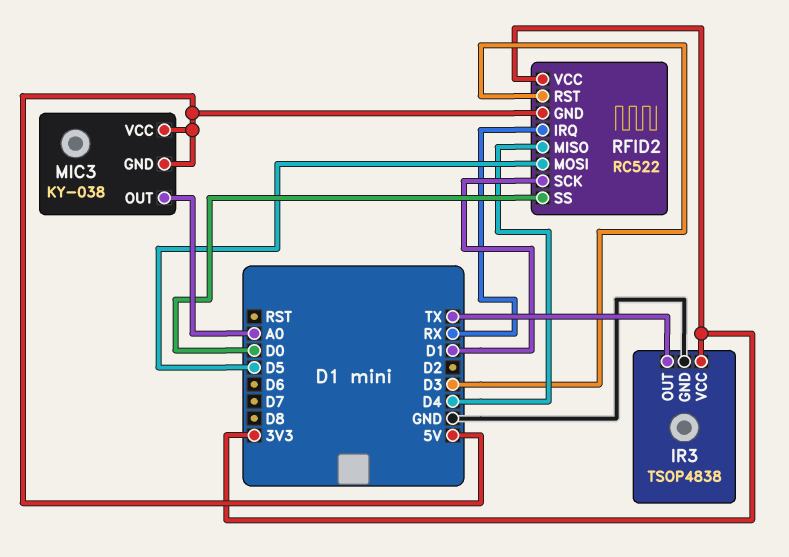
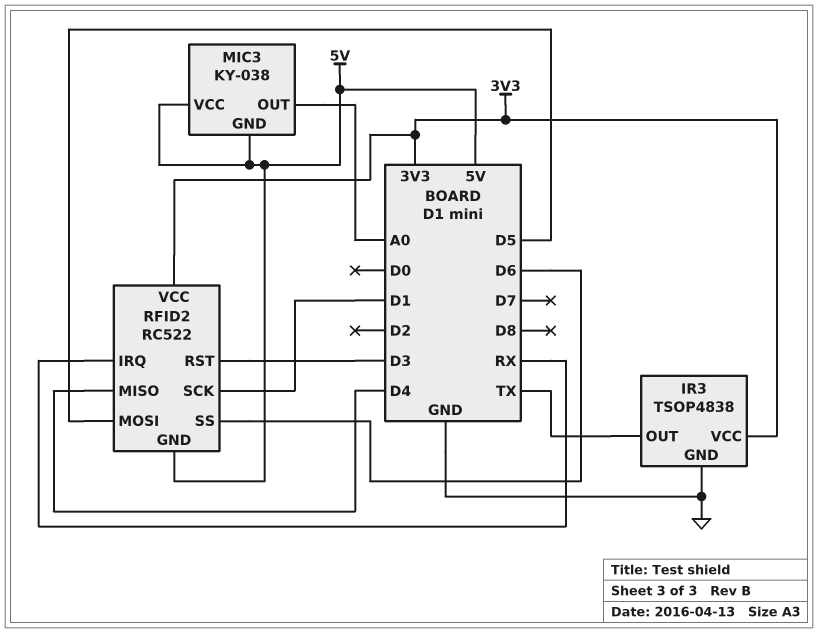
RFID2 pin SS: D0 -> D6

